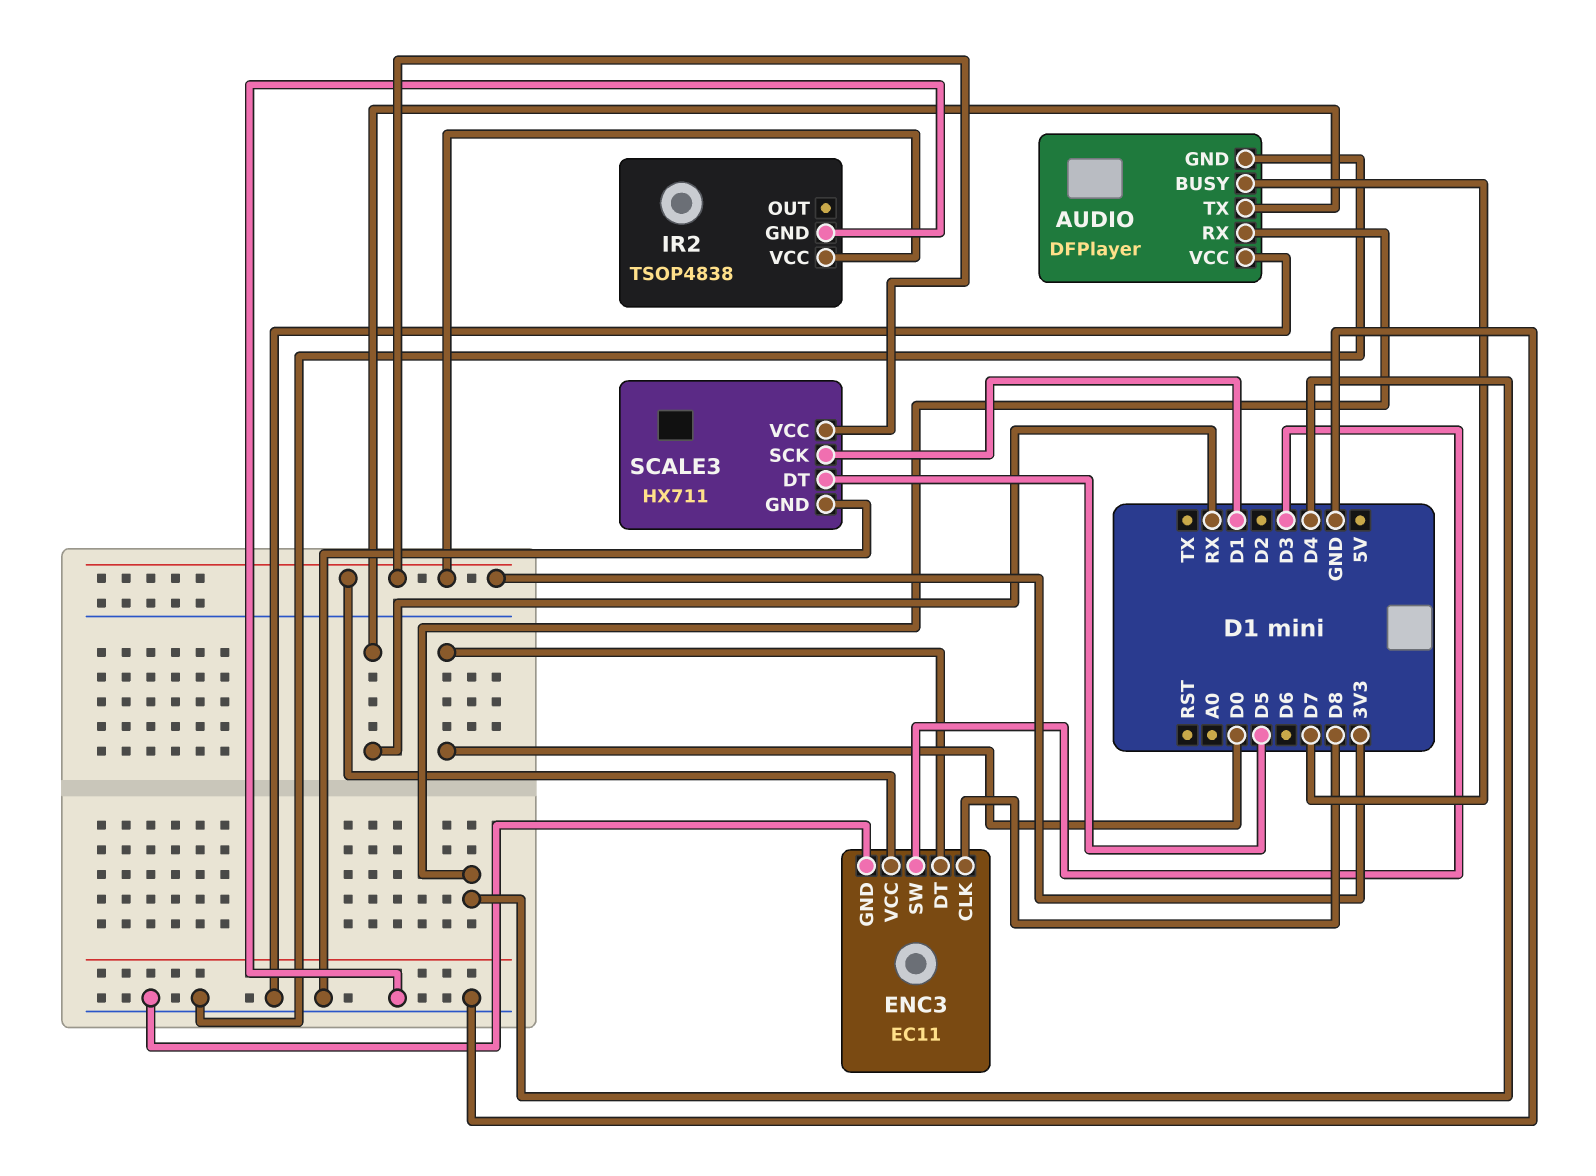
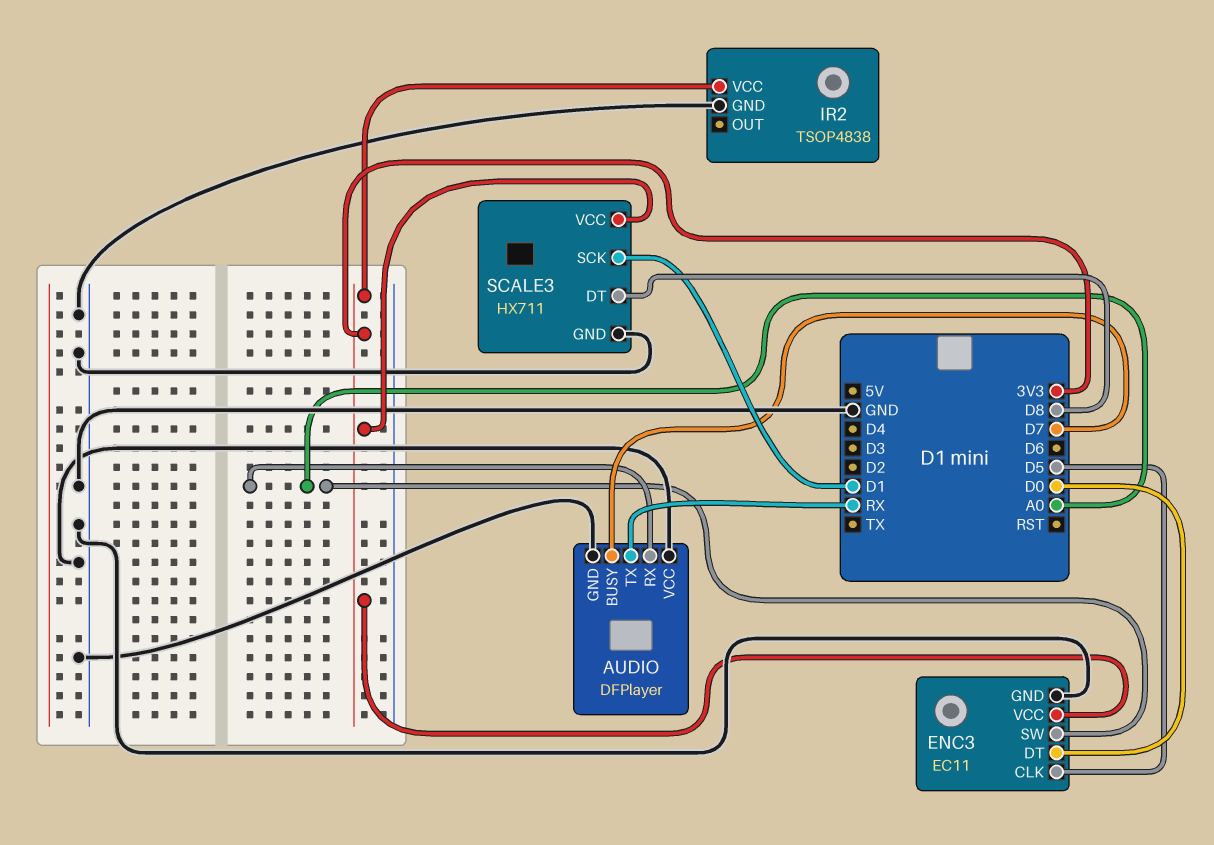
AUDIO pin RX: D4 -> A0
ENC3 pin CLK: D8 -> D5
ENC3 pin SW: D3 -> A0
SCALE3 pin DT: D5 -> D8

